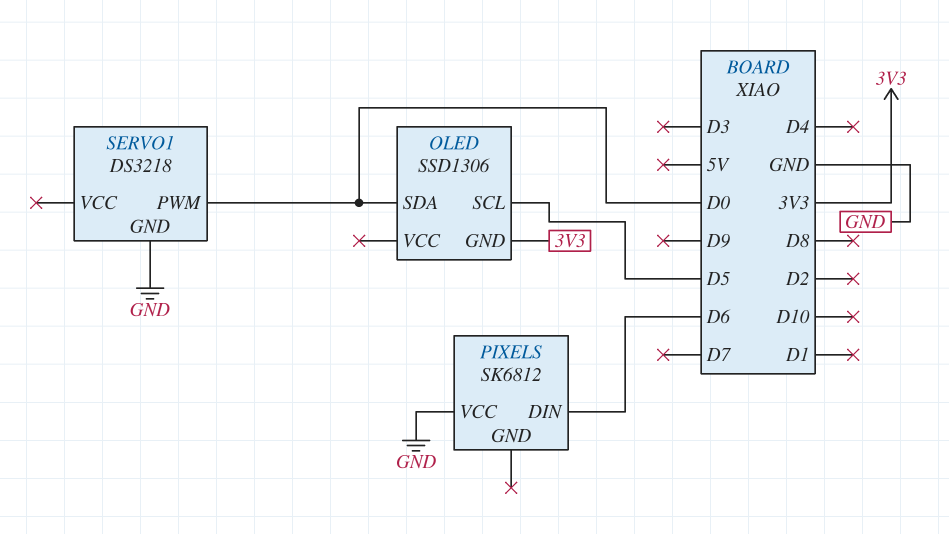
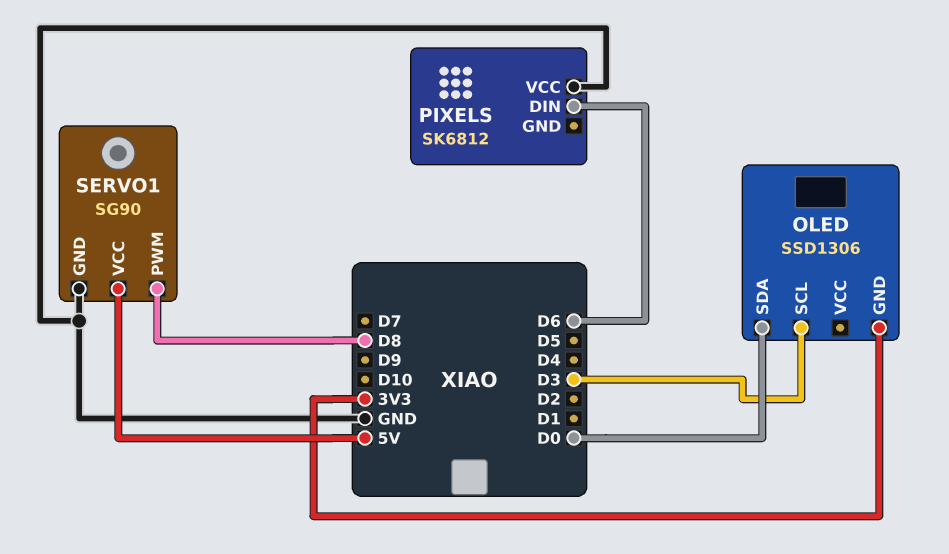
OLED pin SCL: D5 -> D3
SERVO1: DS3218 -> SG90
SERVO1 pin PWM: D0 -> D8
SERVO1 pin VCC: none -> 5V

